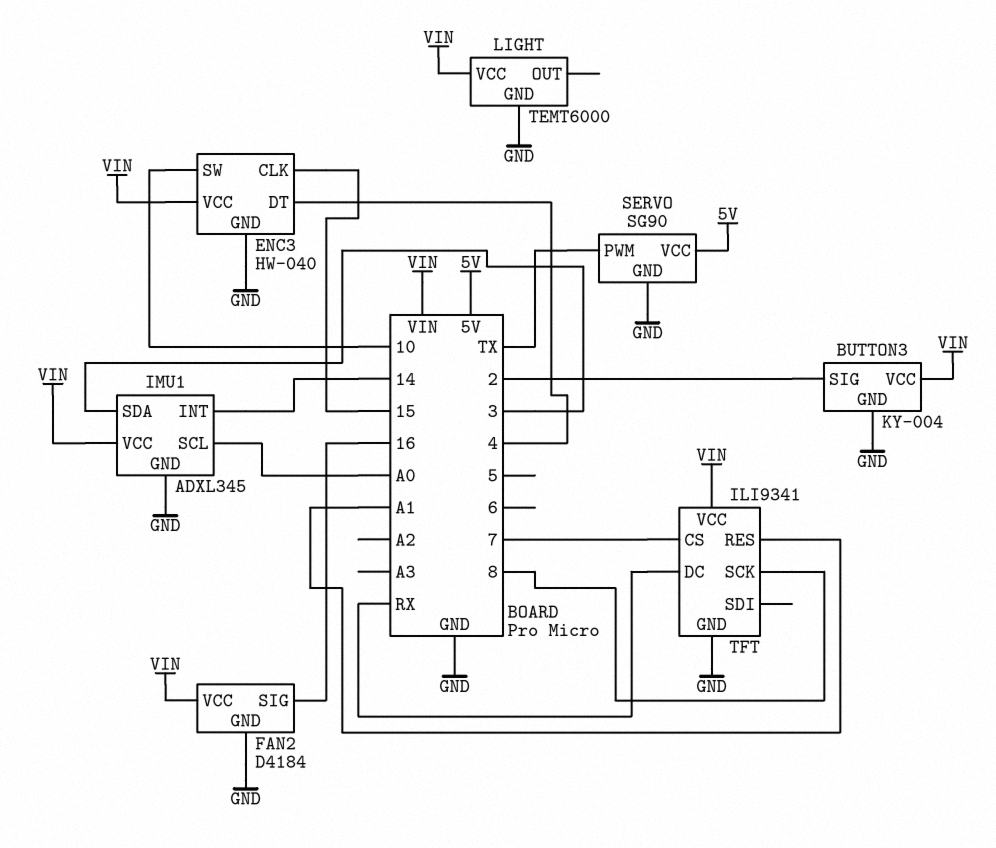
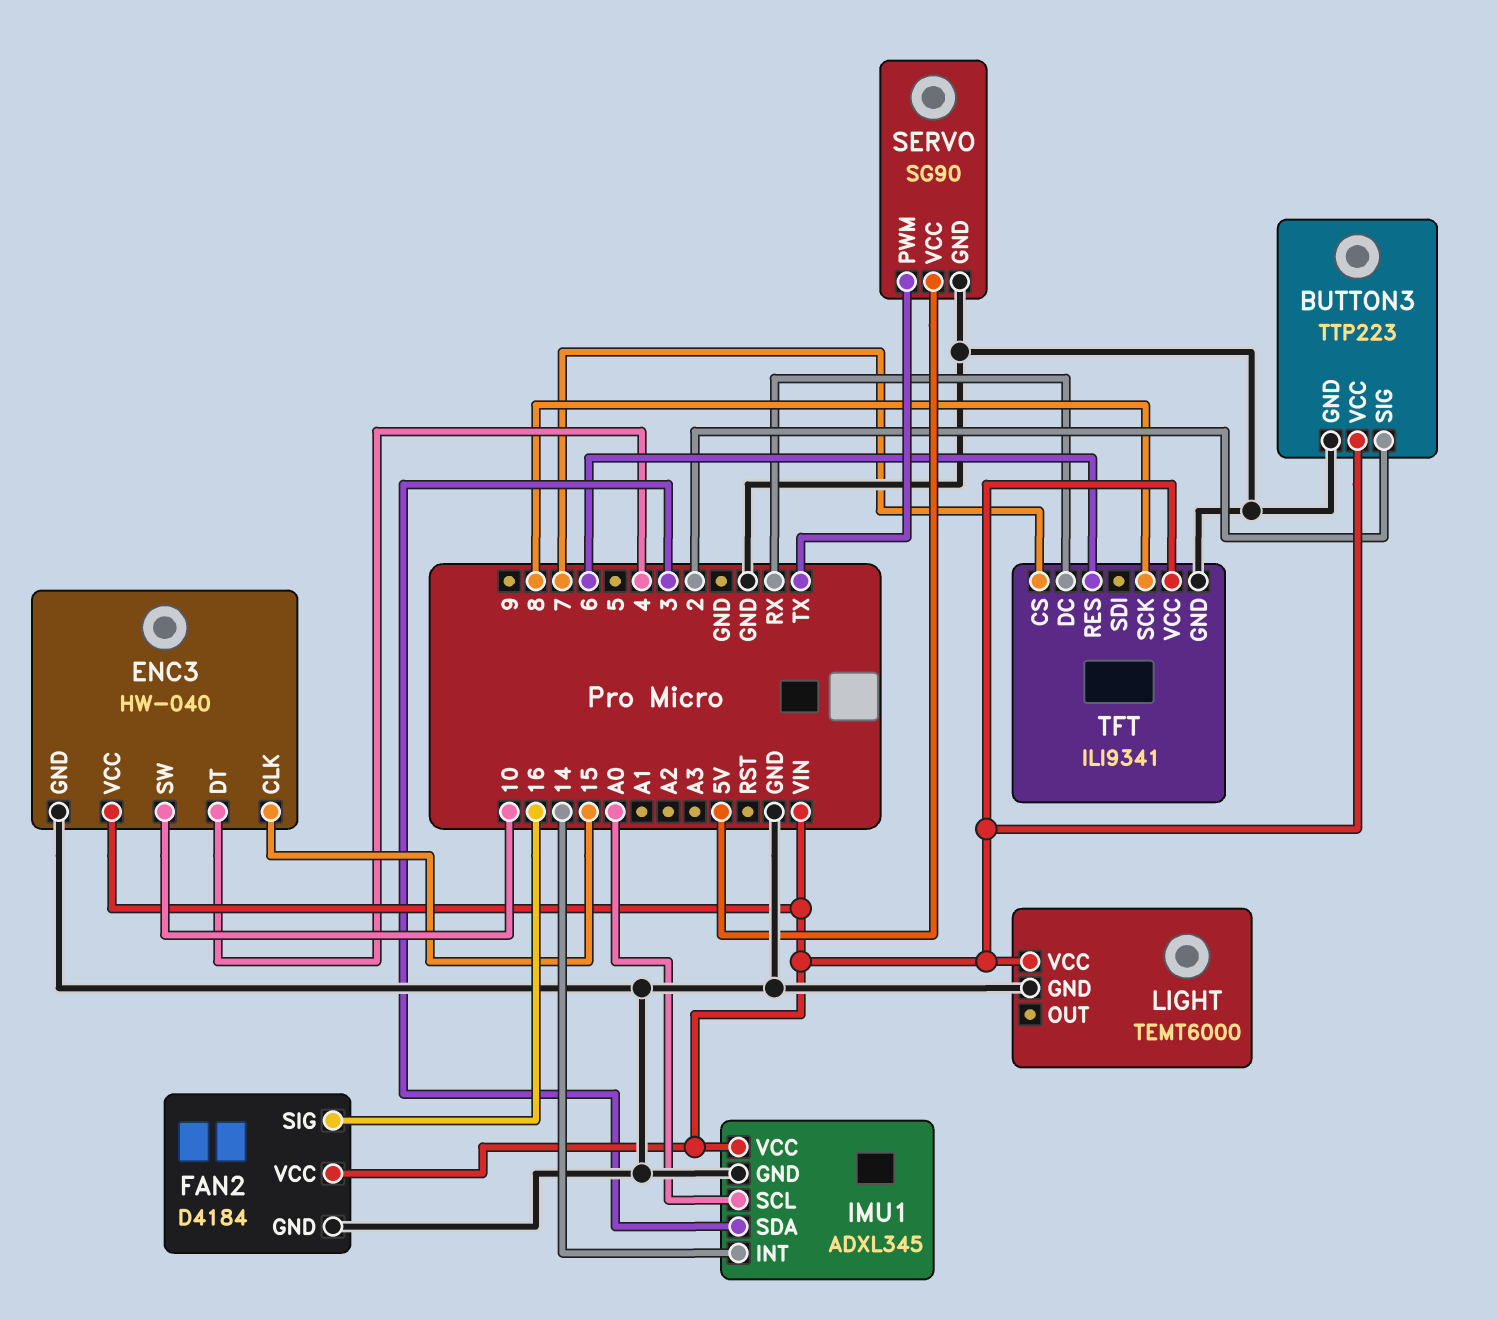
BUTTON3: KY-004 -> TTP223
TFT pin RES: A1 -> 6

